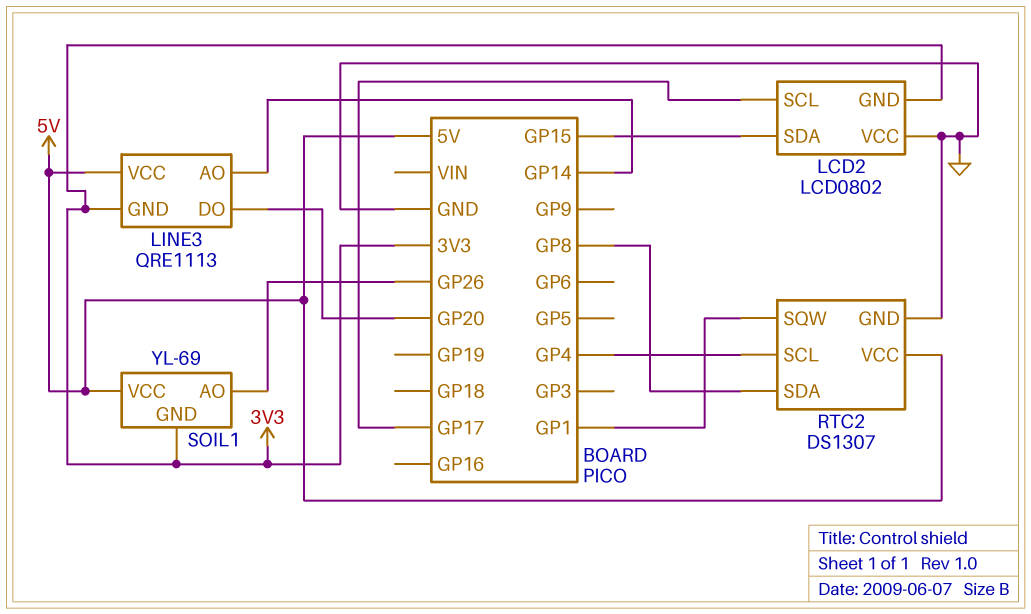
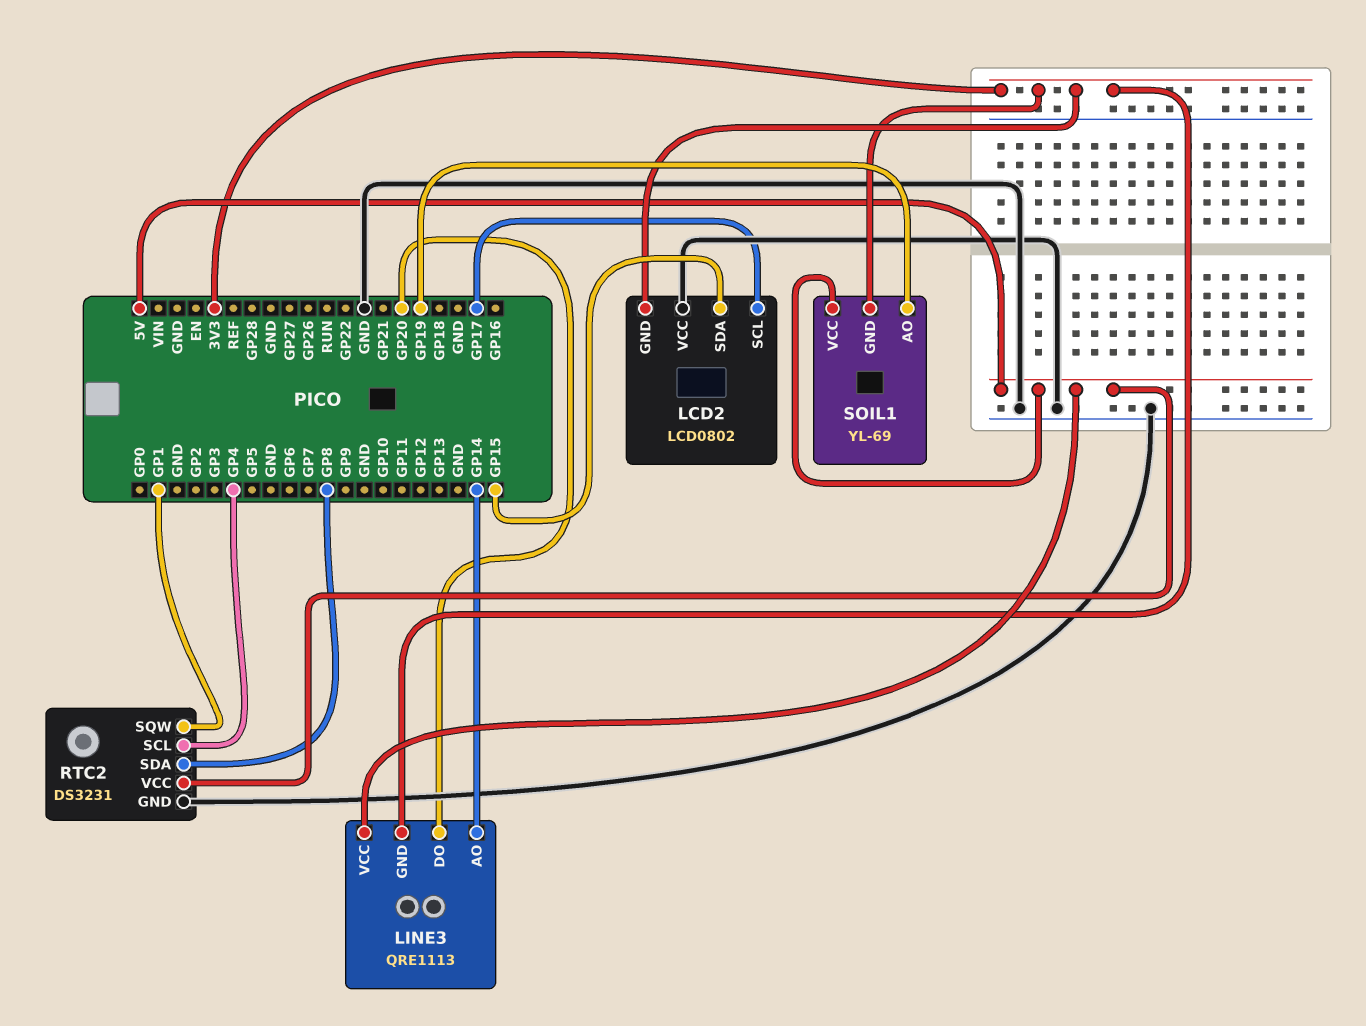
RTC2: DS1307 -> DS3231
SOIL1 pin AO: GP26 -> GP19

